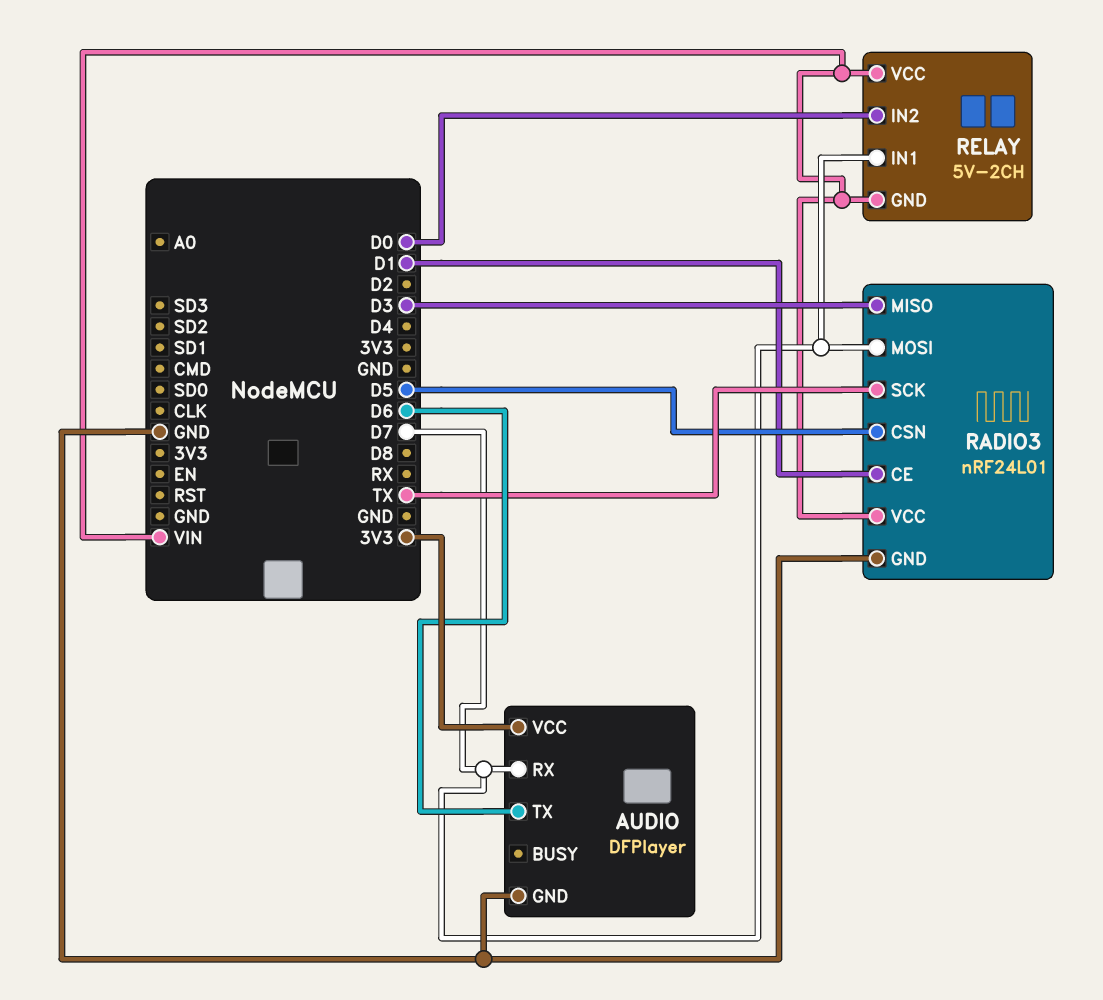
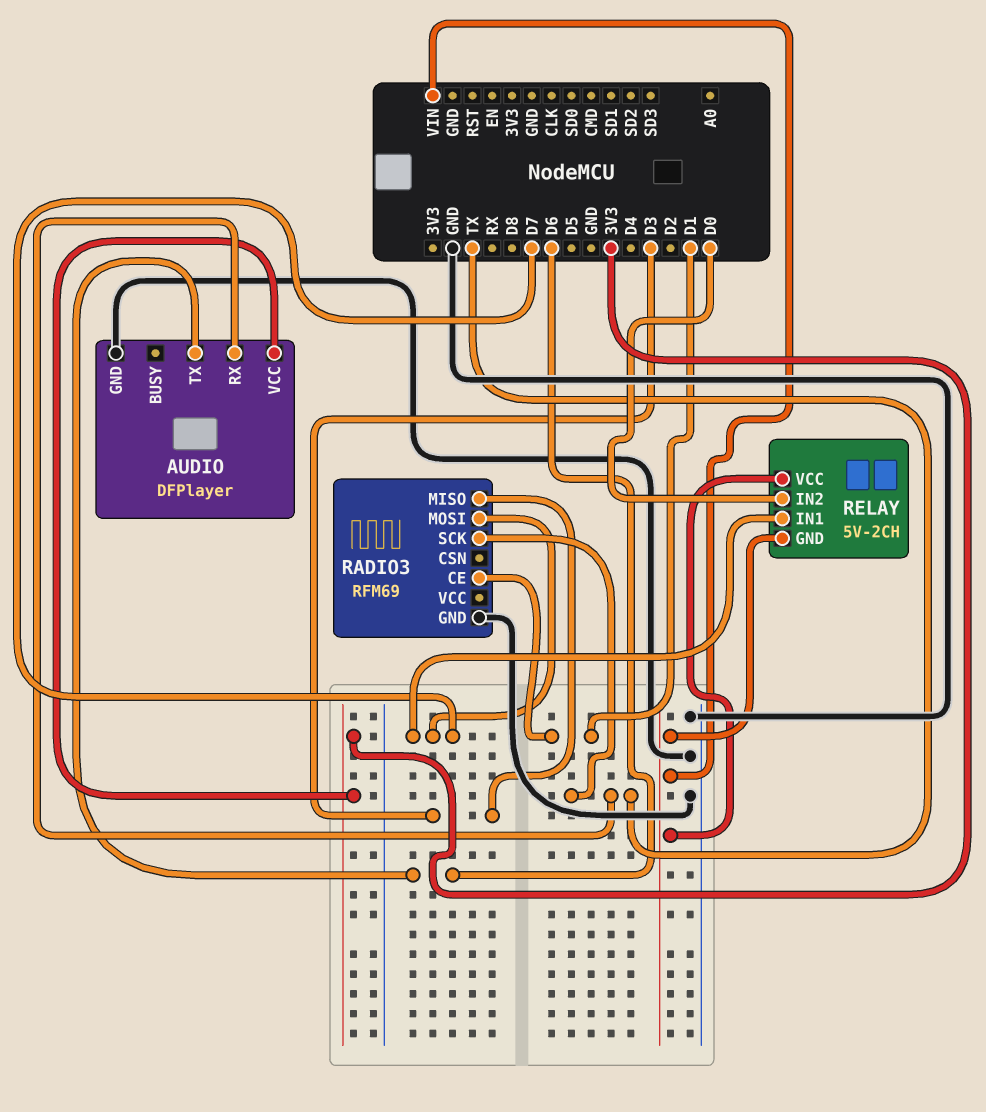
AUDIO pin RX: D7 -> TX
RADIO3: nRF24L01 -> RFM69
RADIO3 pin CSN: D5 -> none
RADIO3 pin VCC: VIN -> none

